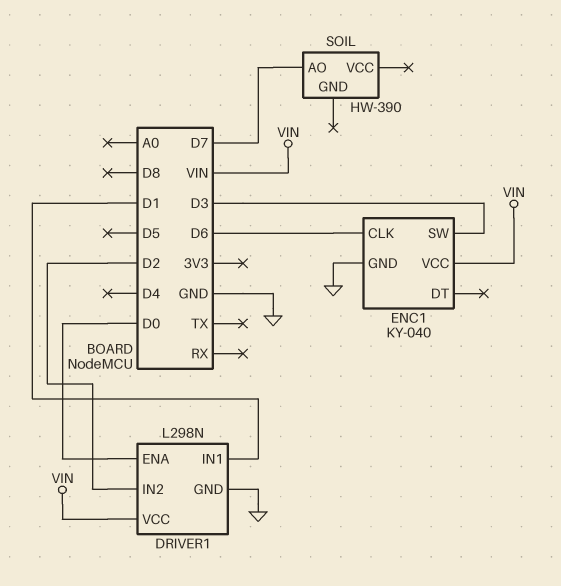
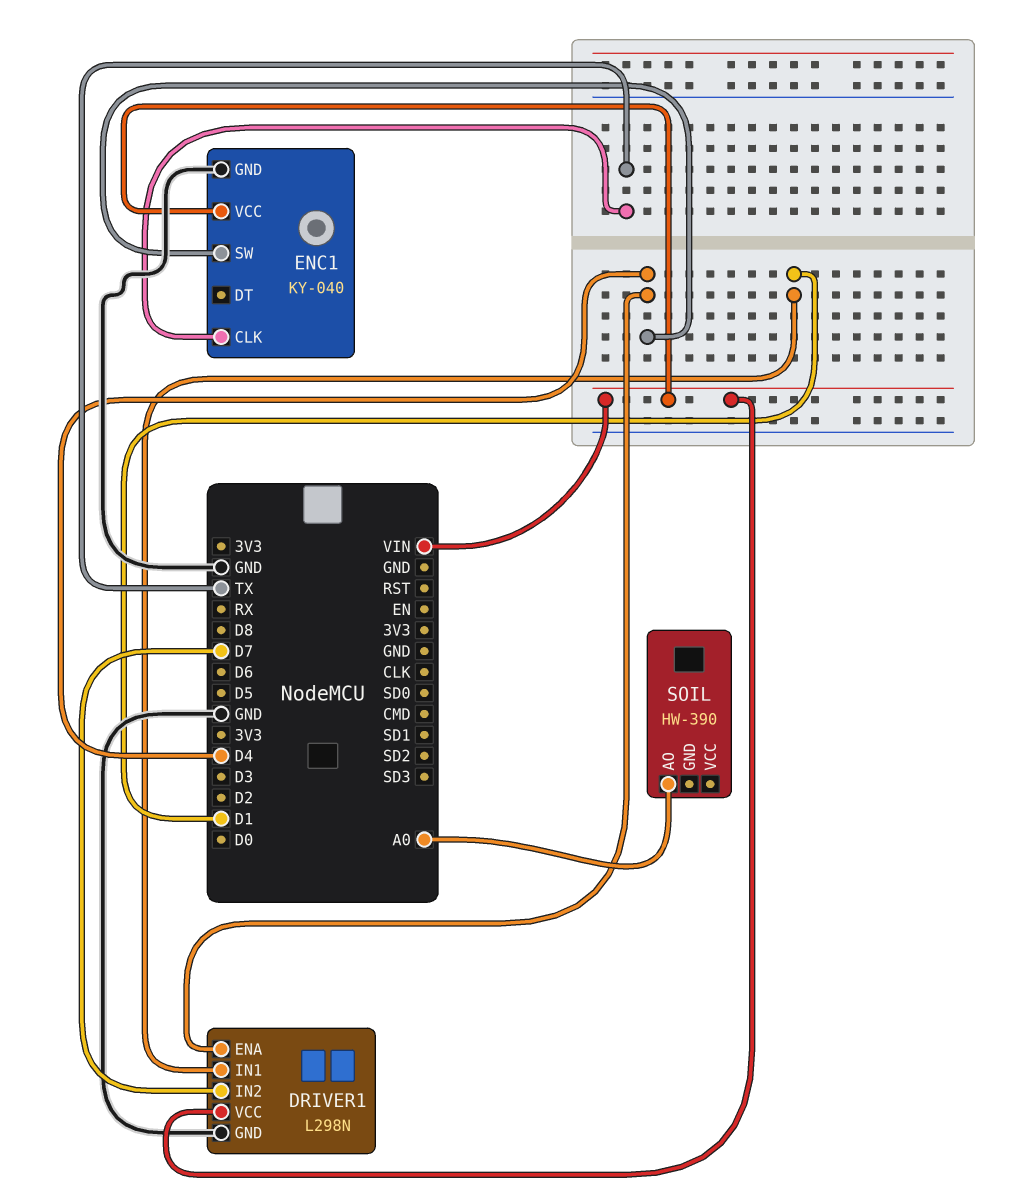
DRIVER1 pin ENA: D0 -> D4
DRIVER1 pin IN2: D2 -> D7
ENC1 pin CLK: D6 -> TX
ENC1 pin SW: D3 -> D4
SOIL pin AO: D7 -> A0

